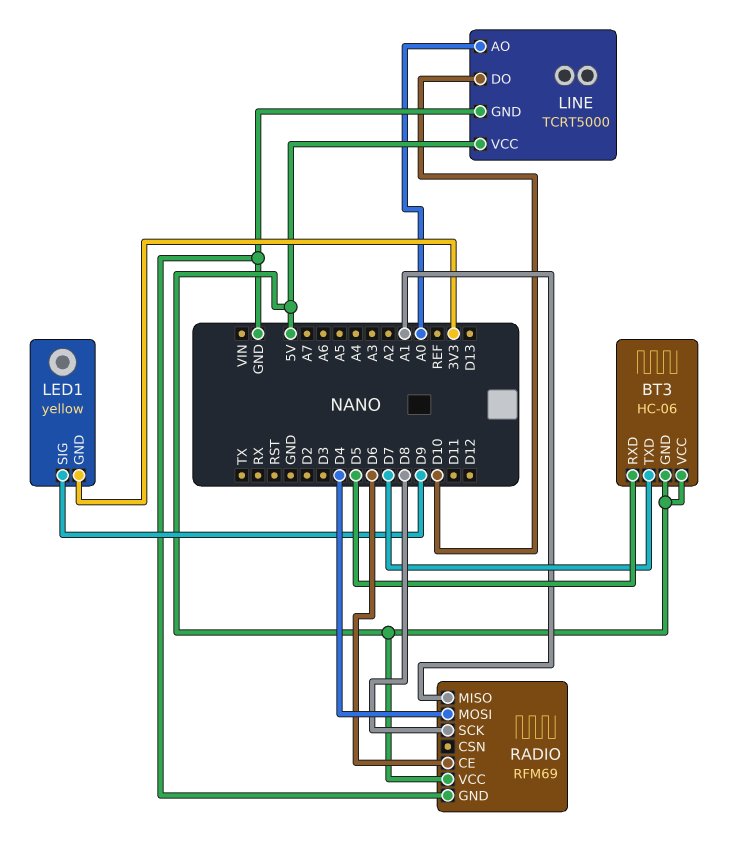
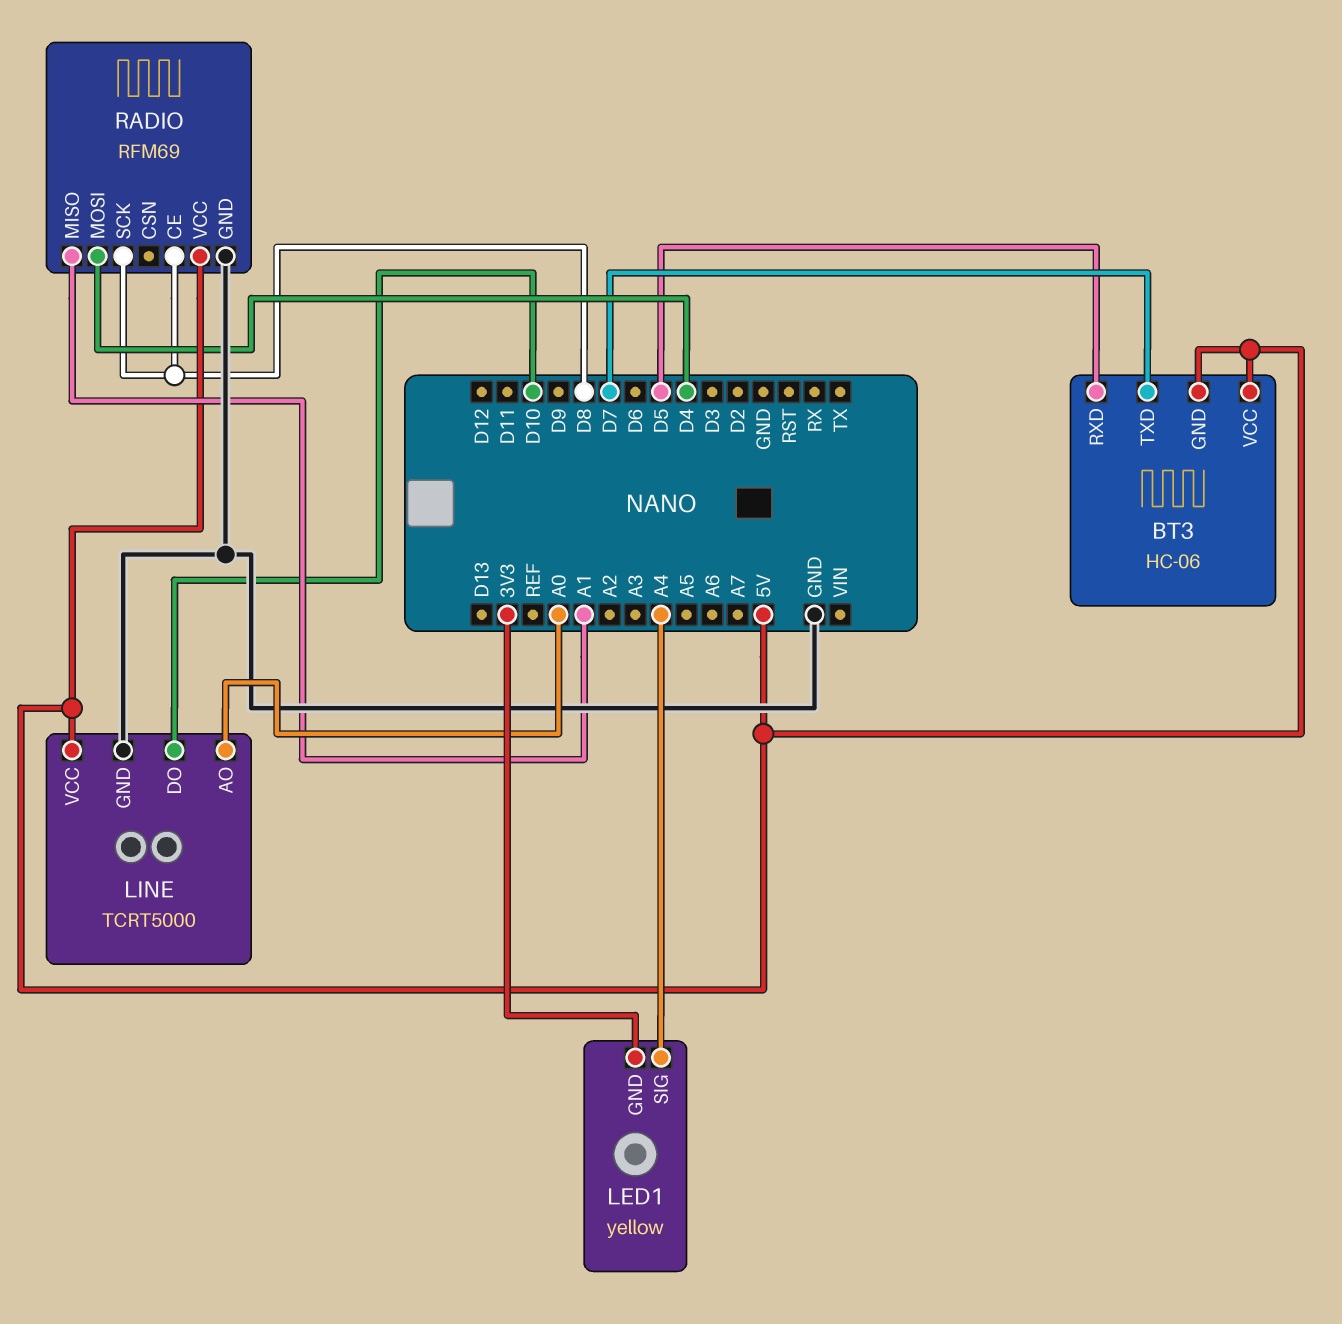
LED1 pin SIG: D9 -> A4
RADIO pin CE: D6 -> D8

